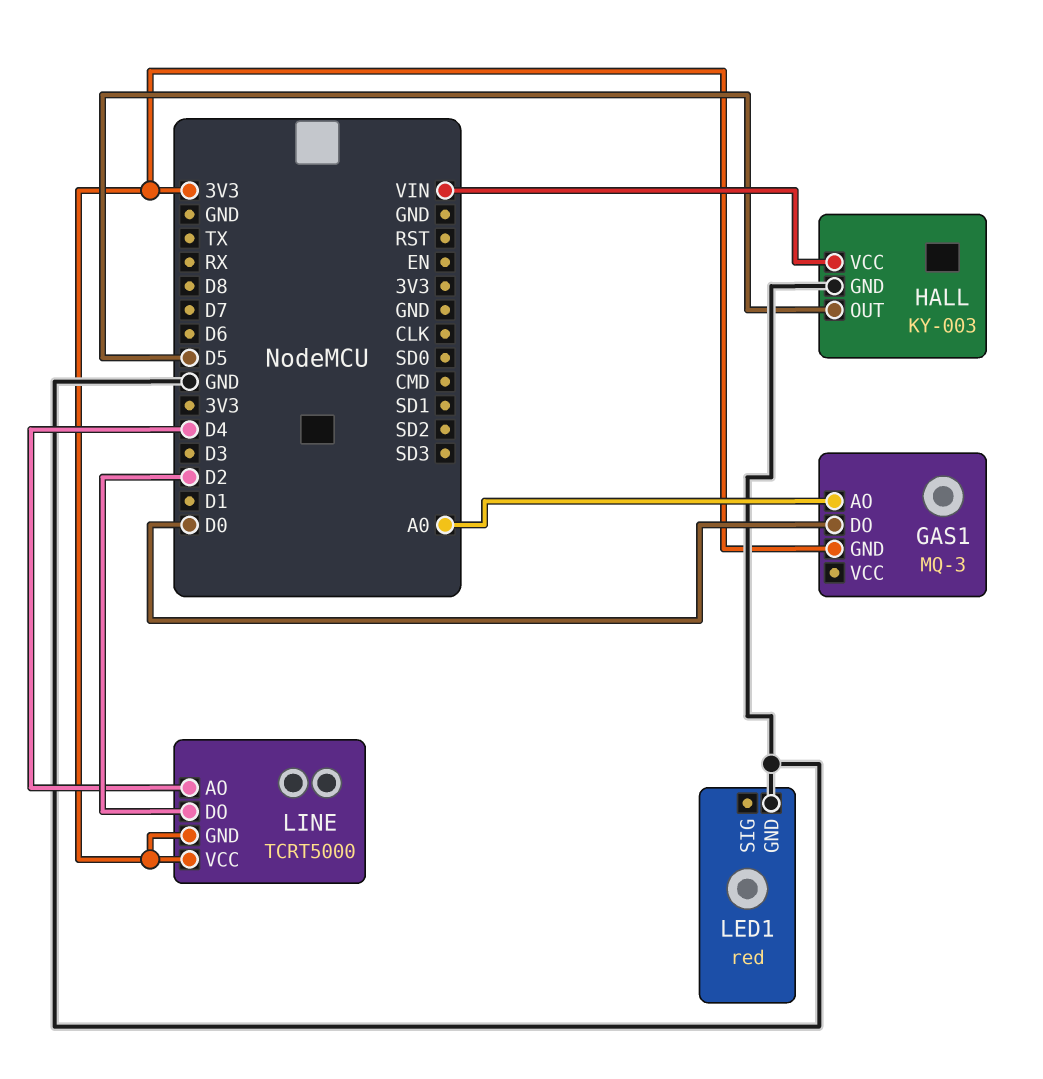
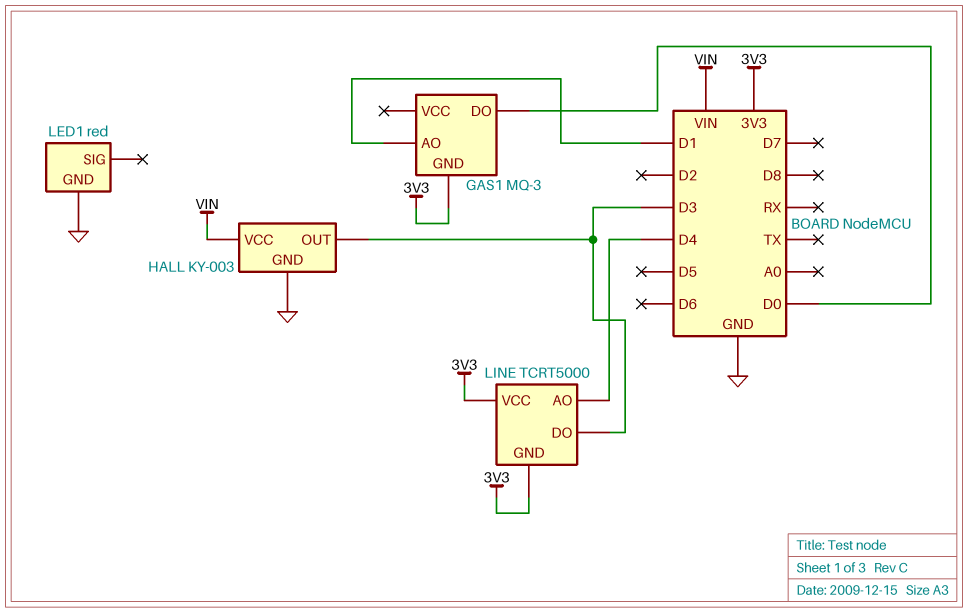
GAS1 pin AO: A0 -> D1
HALL pin OUT: D5 -> D3
LINE pin DO: D2 -> D3

